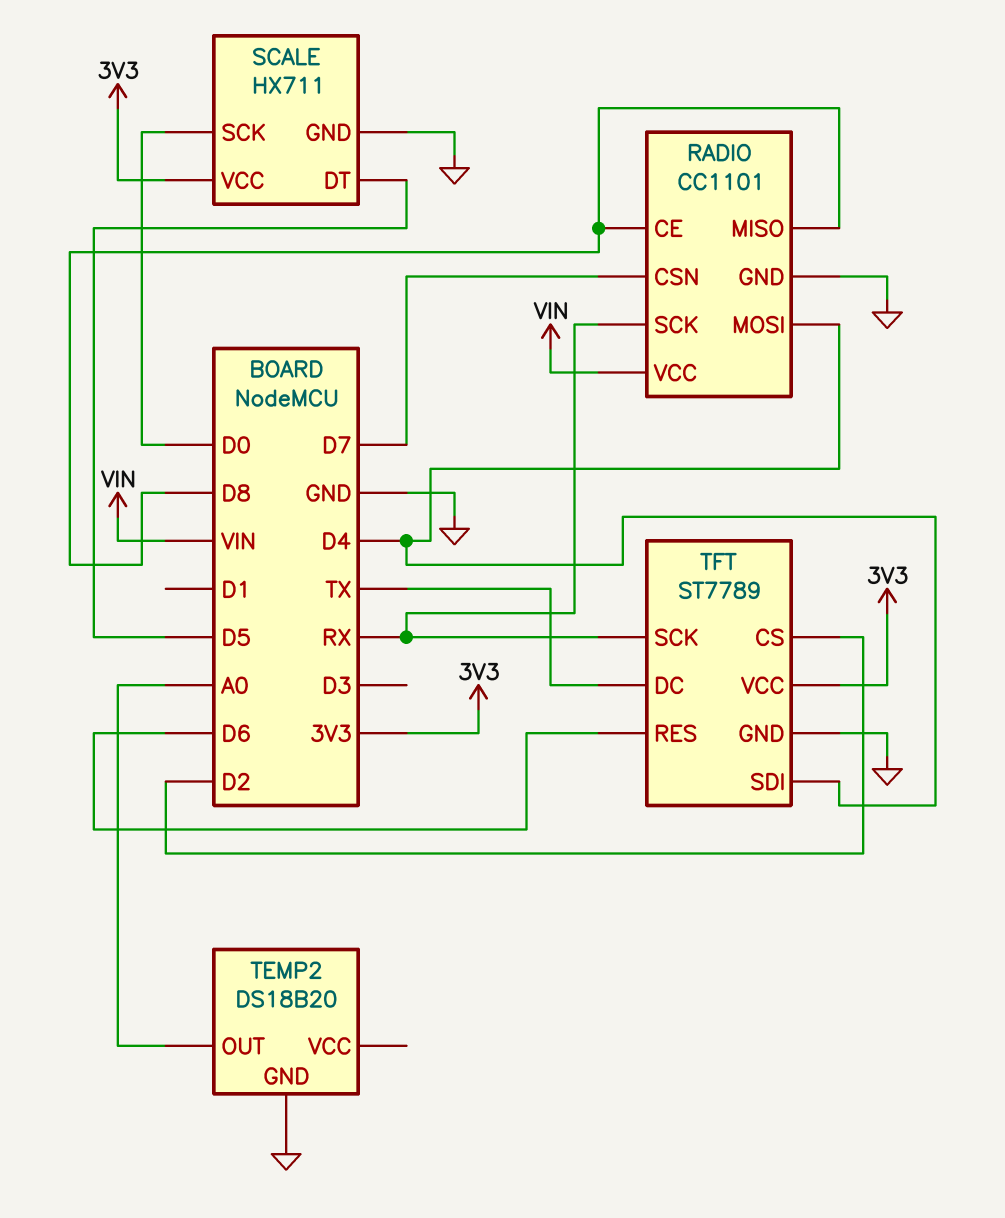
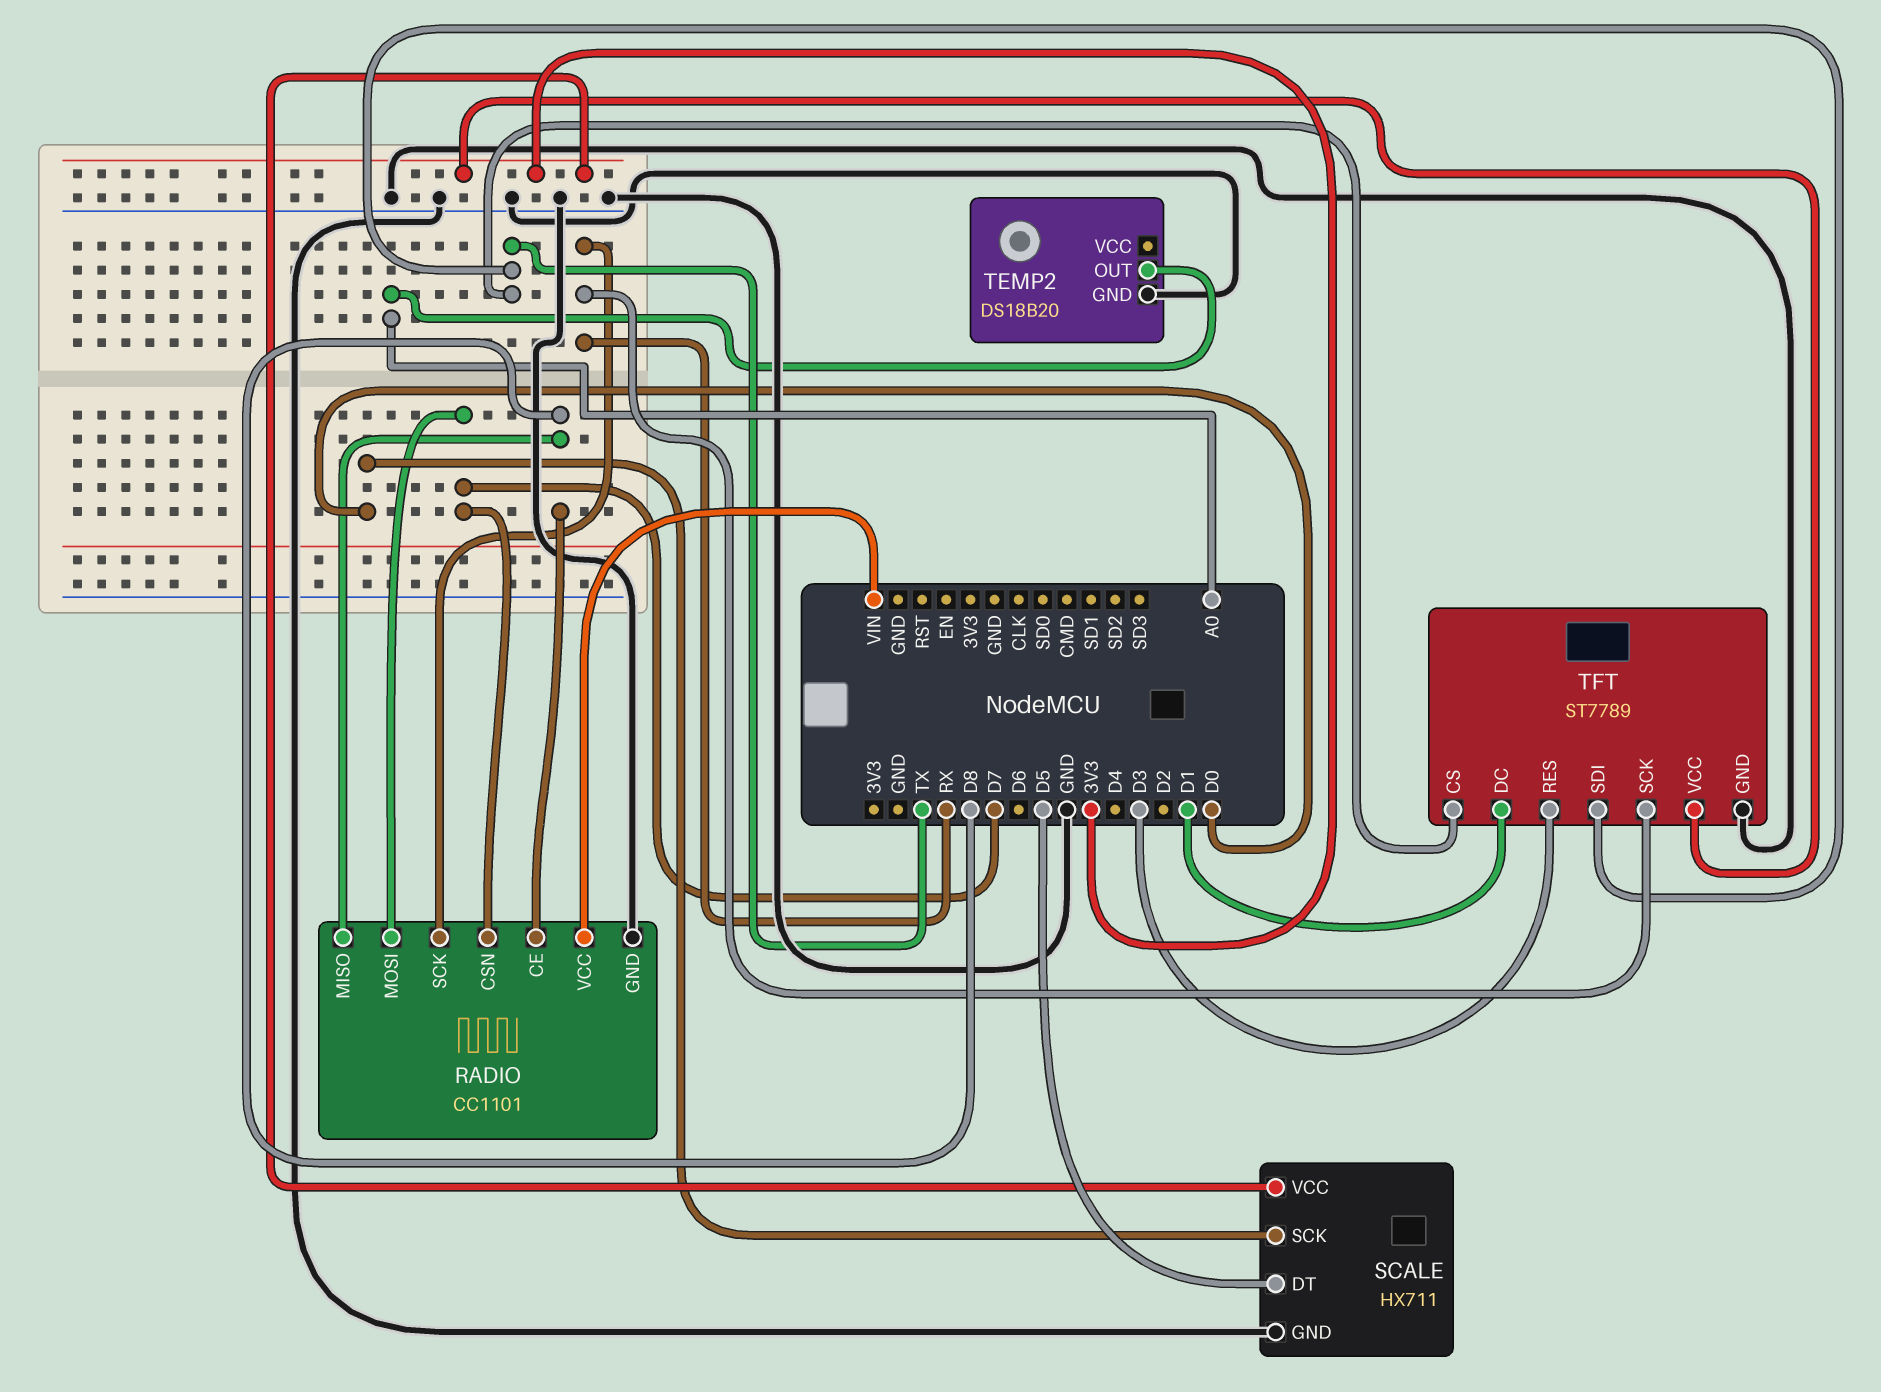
RADIO pin MOSI: D4 -> D7
TFT pin CS: D2 -> TX
TFT pin DC: TX -> D1
TFT pin RES: D6 -> D3
TFT pin SDI: D4 -> TX

